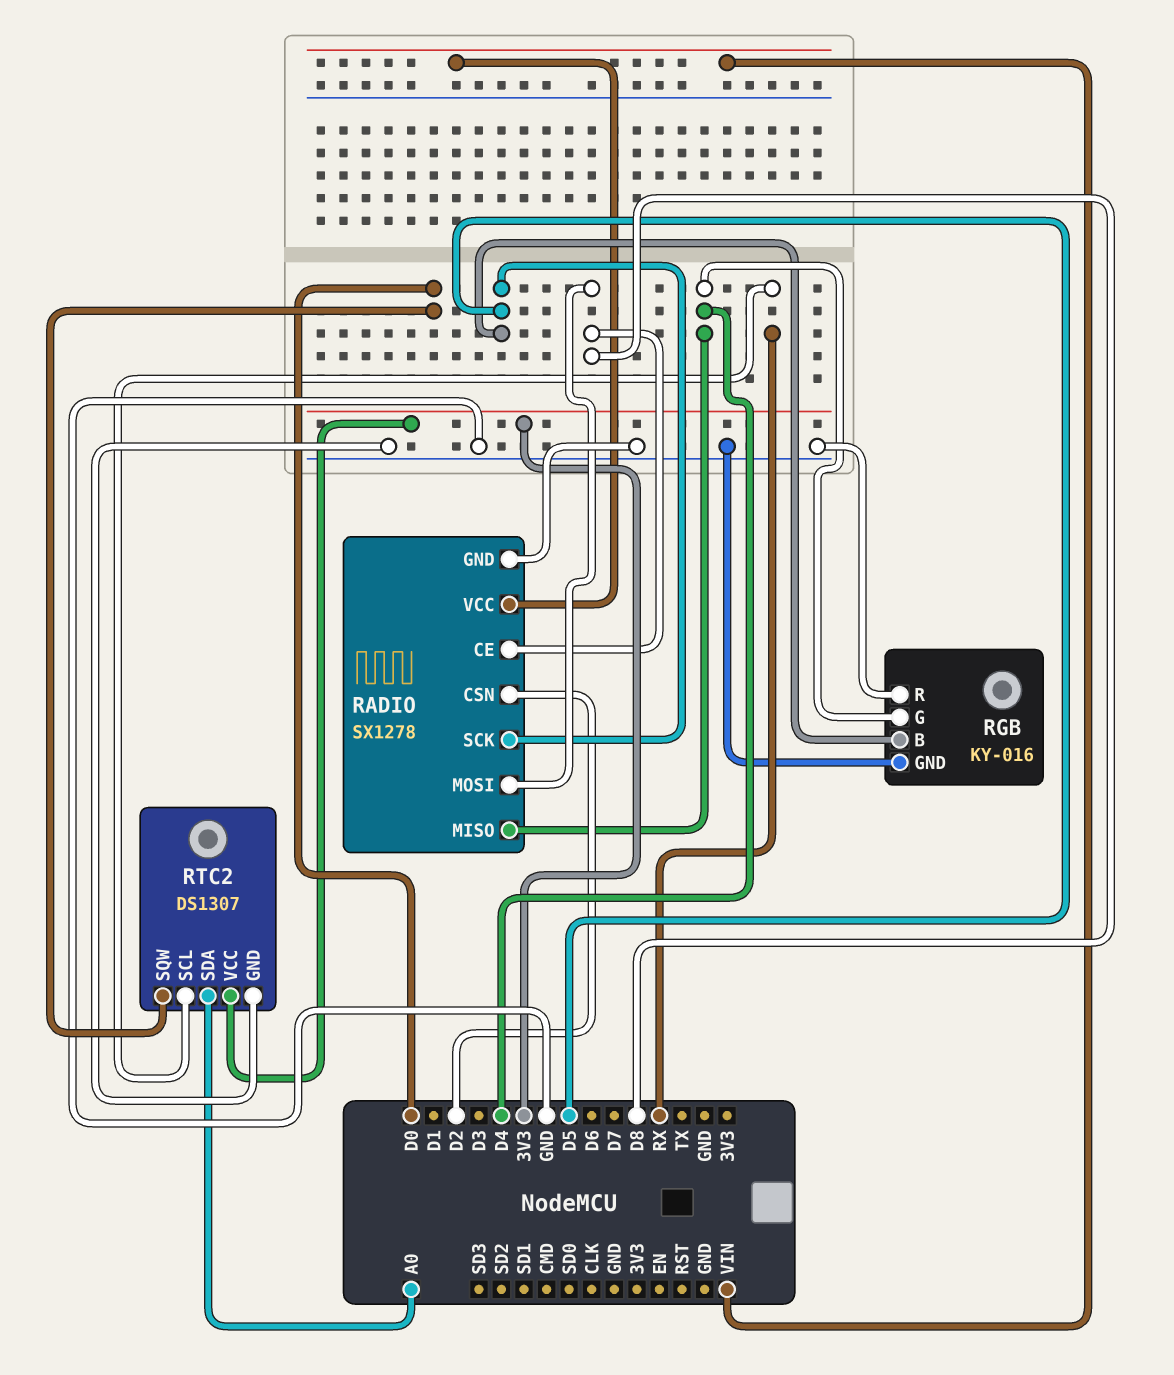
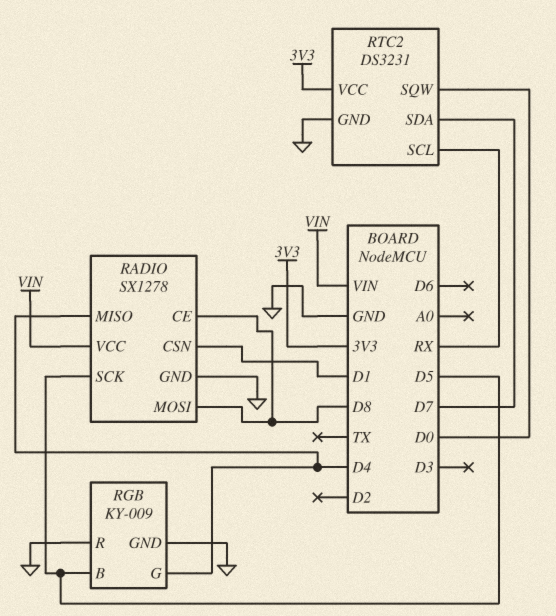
RADIO pin CSN: D2 -> D1
RGB: KY-016 -> KY-009
RTC2: DS1307 -> DS3231
RTC2 pin SDA: A0 -> D7

